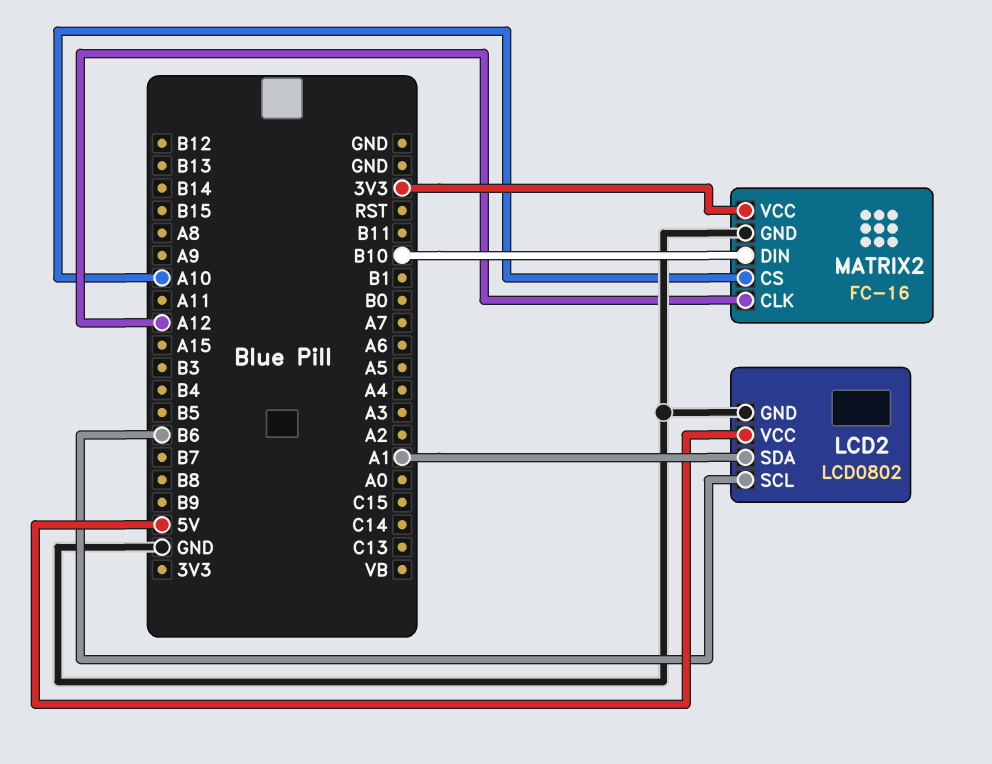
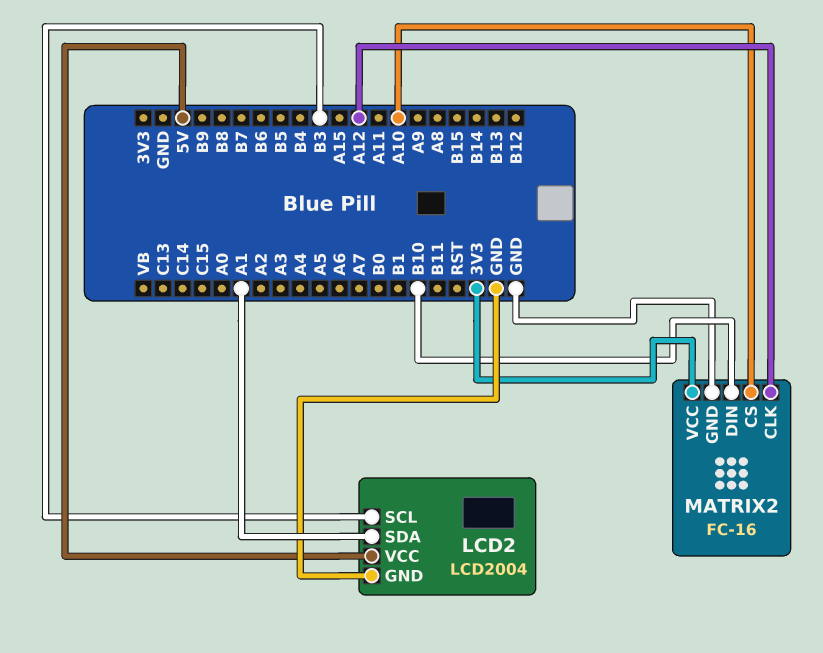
LCD2: LCD0802 -> LCD2004
LCD2 pin SCL: B6 -> B3

